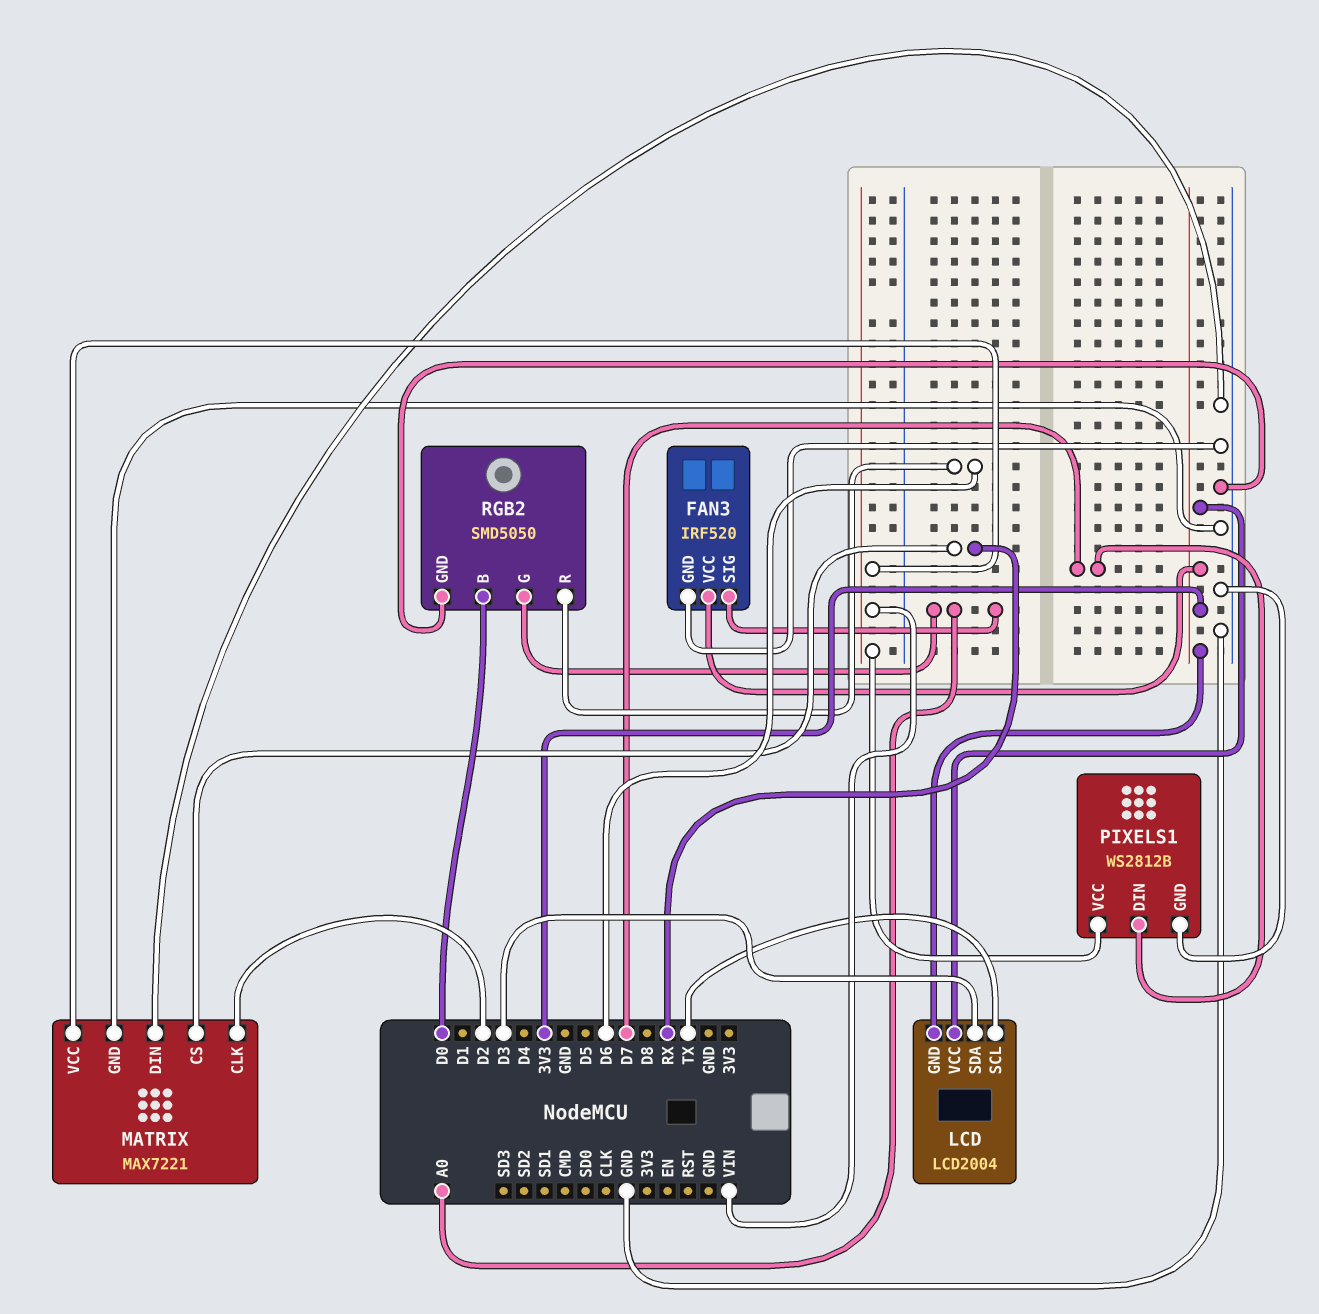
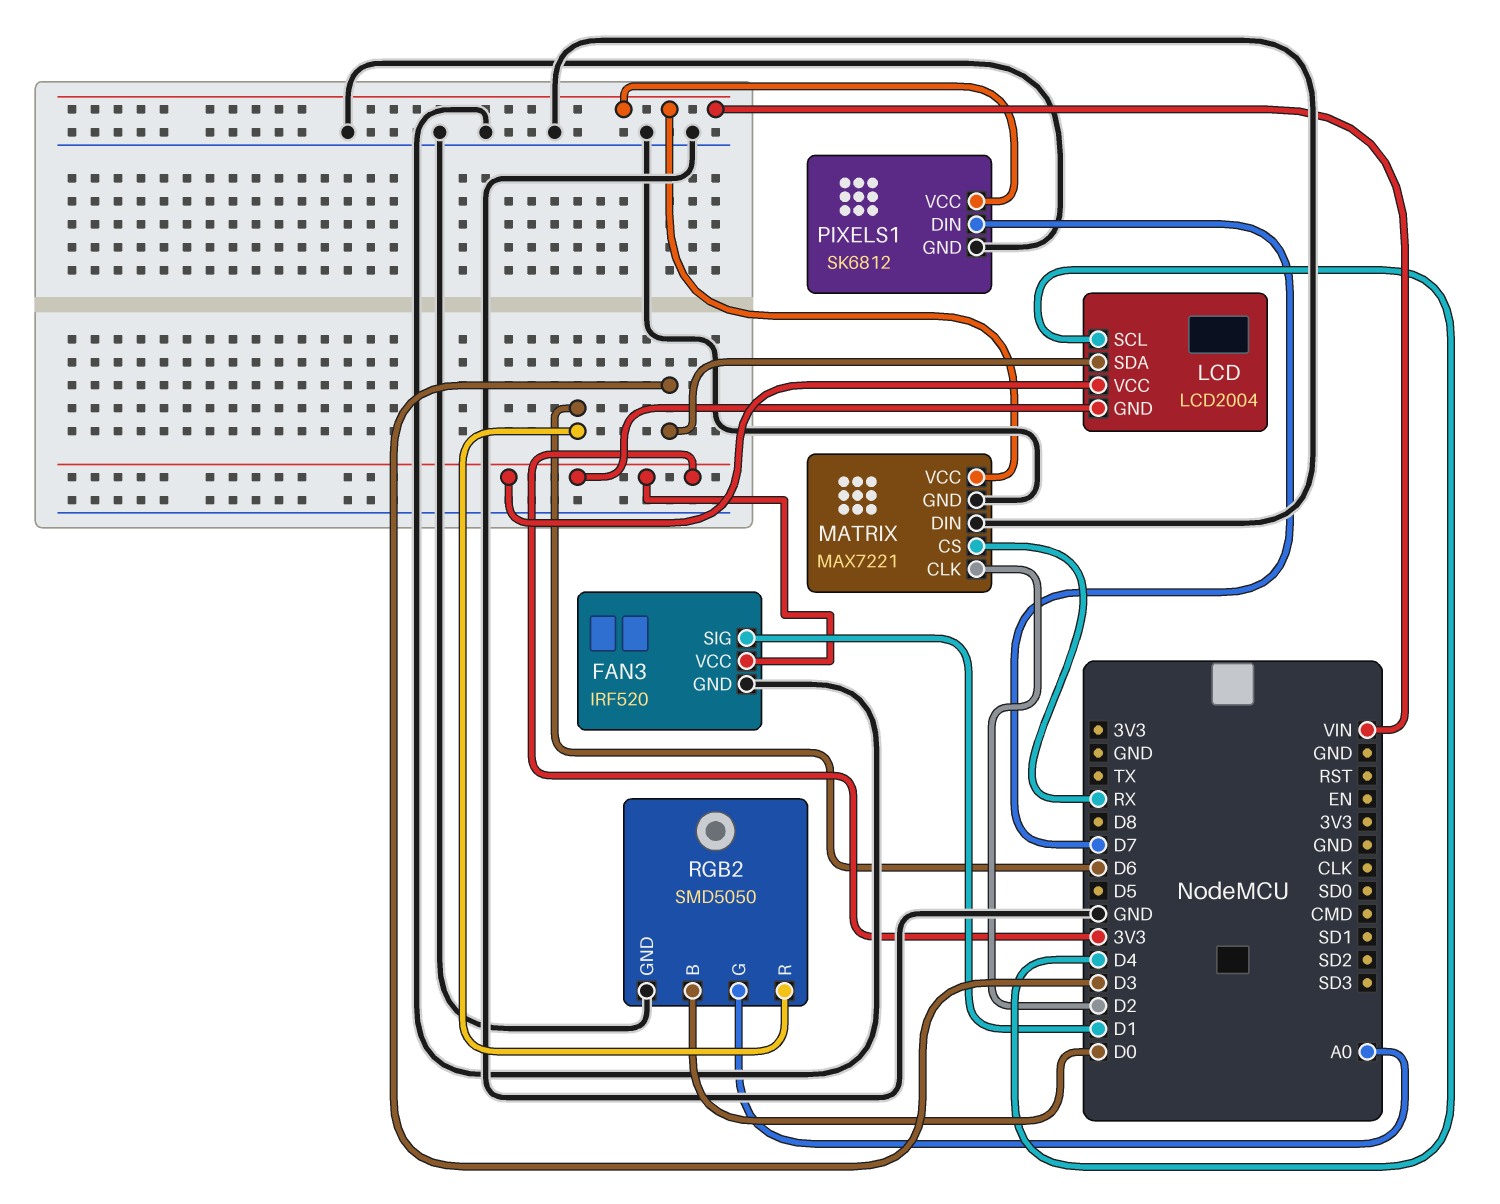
FAN3 pin SIG: A0 -> D1
LCD pin SCL: TX -> D4
PIXELS1: WS2812B -> SK6812

